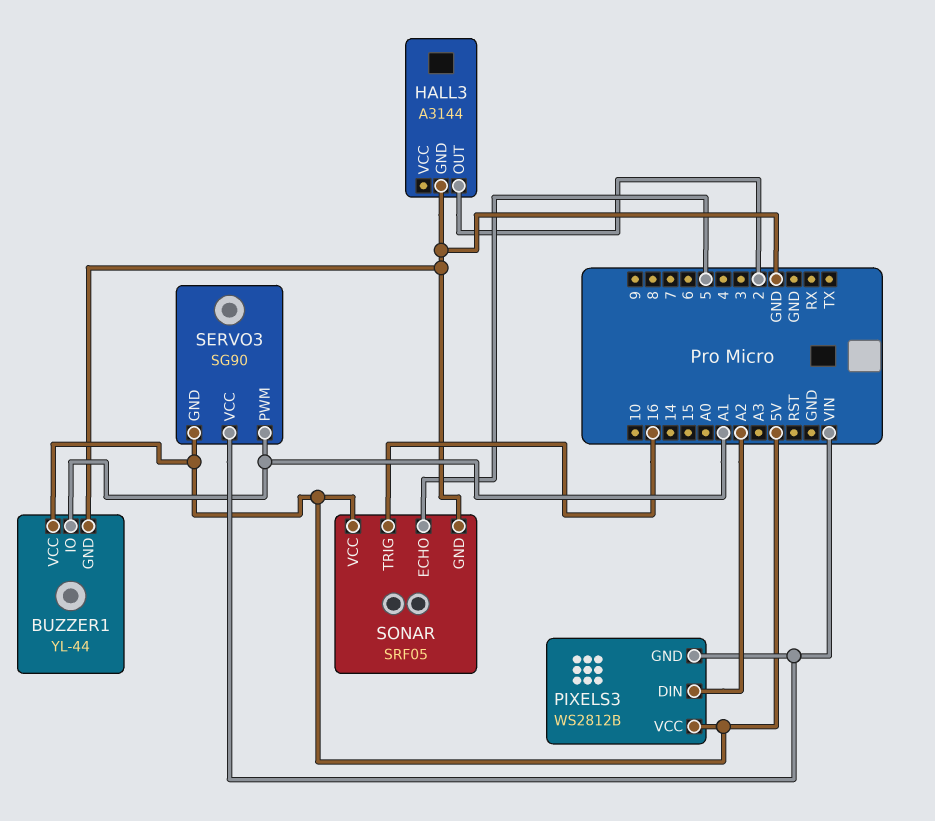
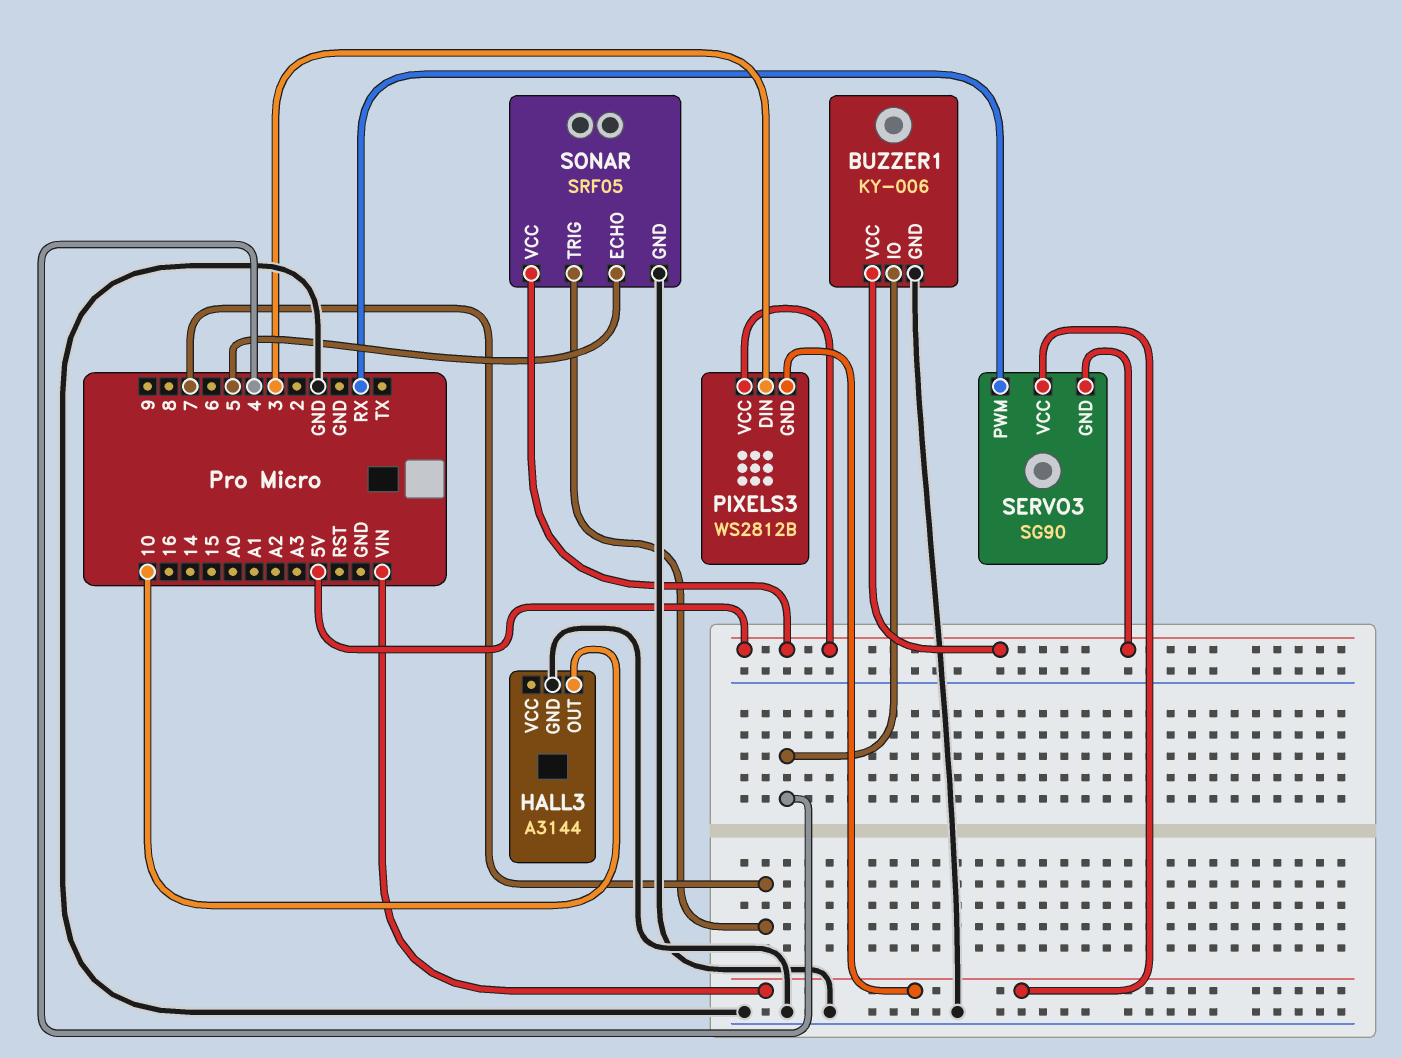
BUZZER1: YL-44 -> KY-006
BUZZER1 pin IO: A1 -> 4
HALL3 pin OUT: 2 -> 10
PIXELS3 pin DIN: A2 -> 3
SERVO3 pin PWM: A1 -> RX
SONAR pin TRIG: 16 -> 7

